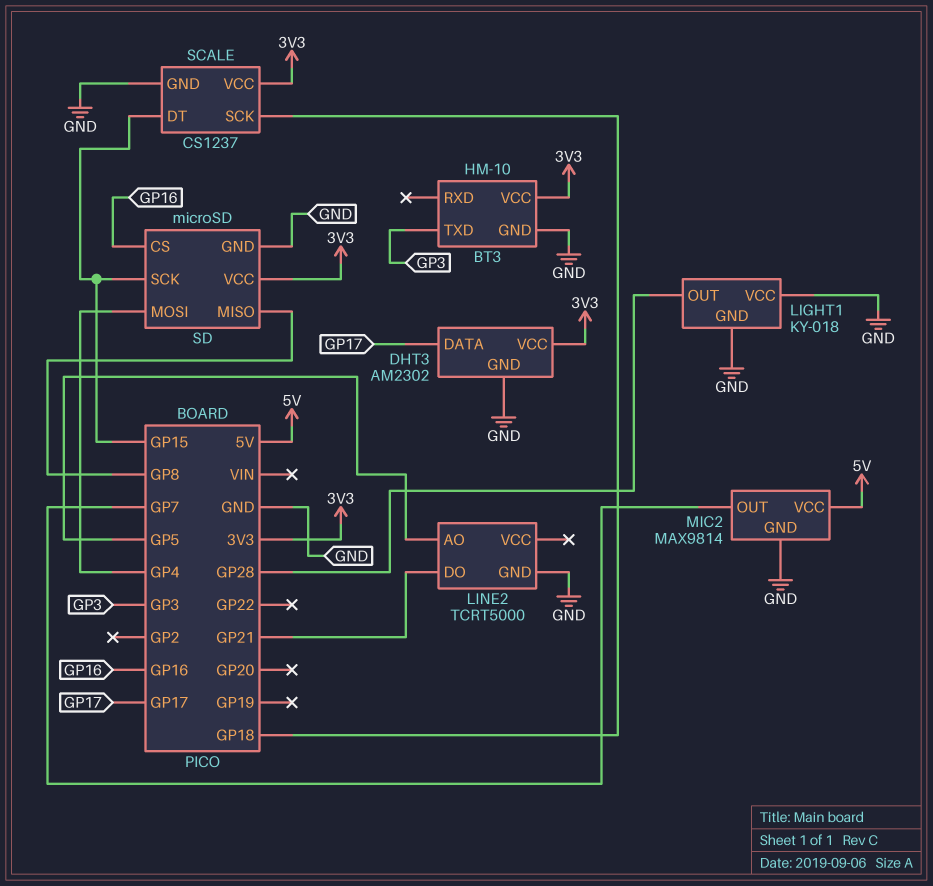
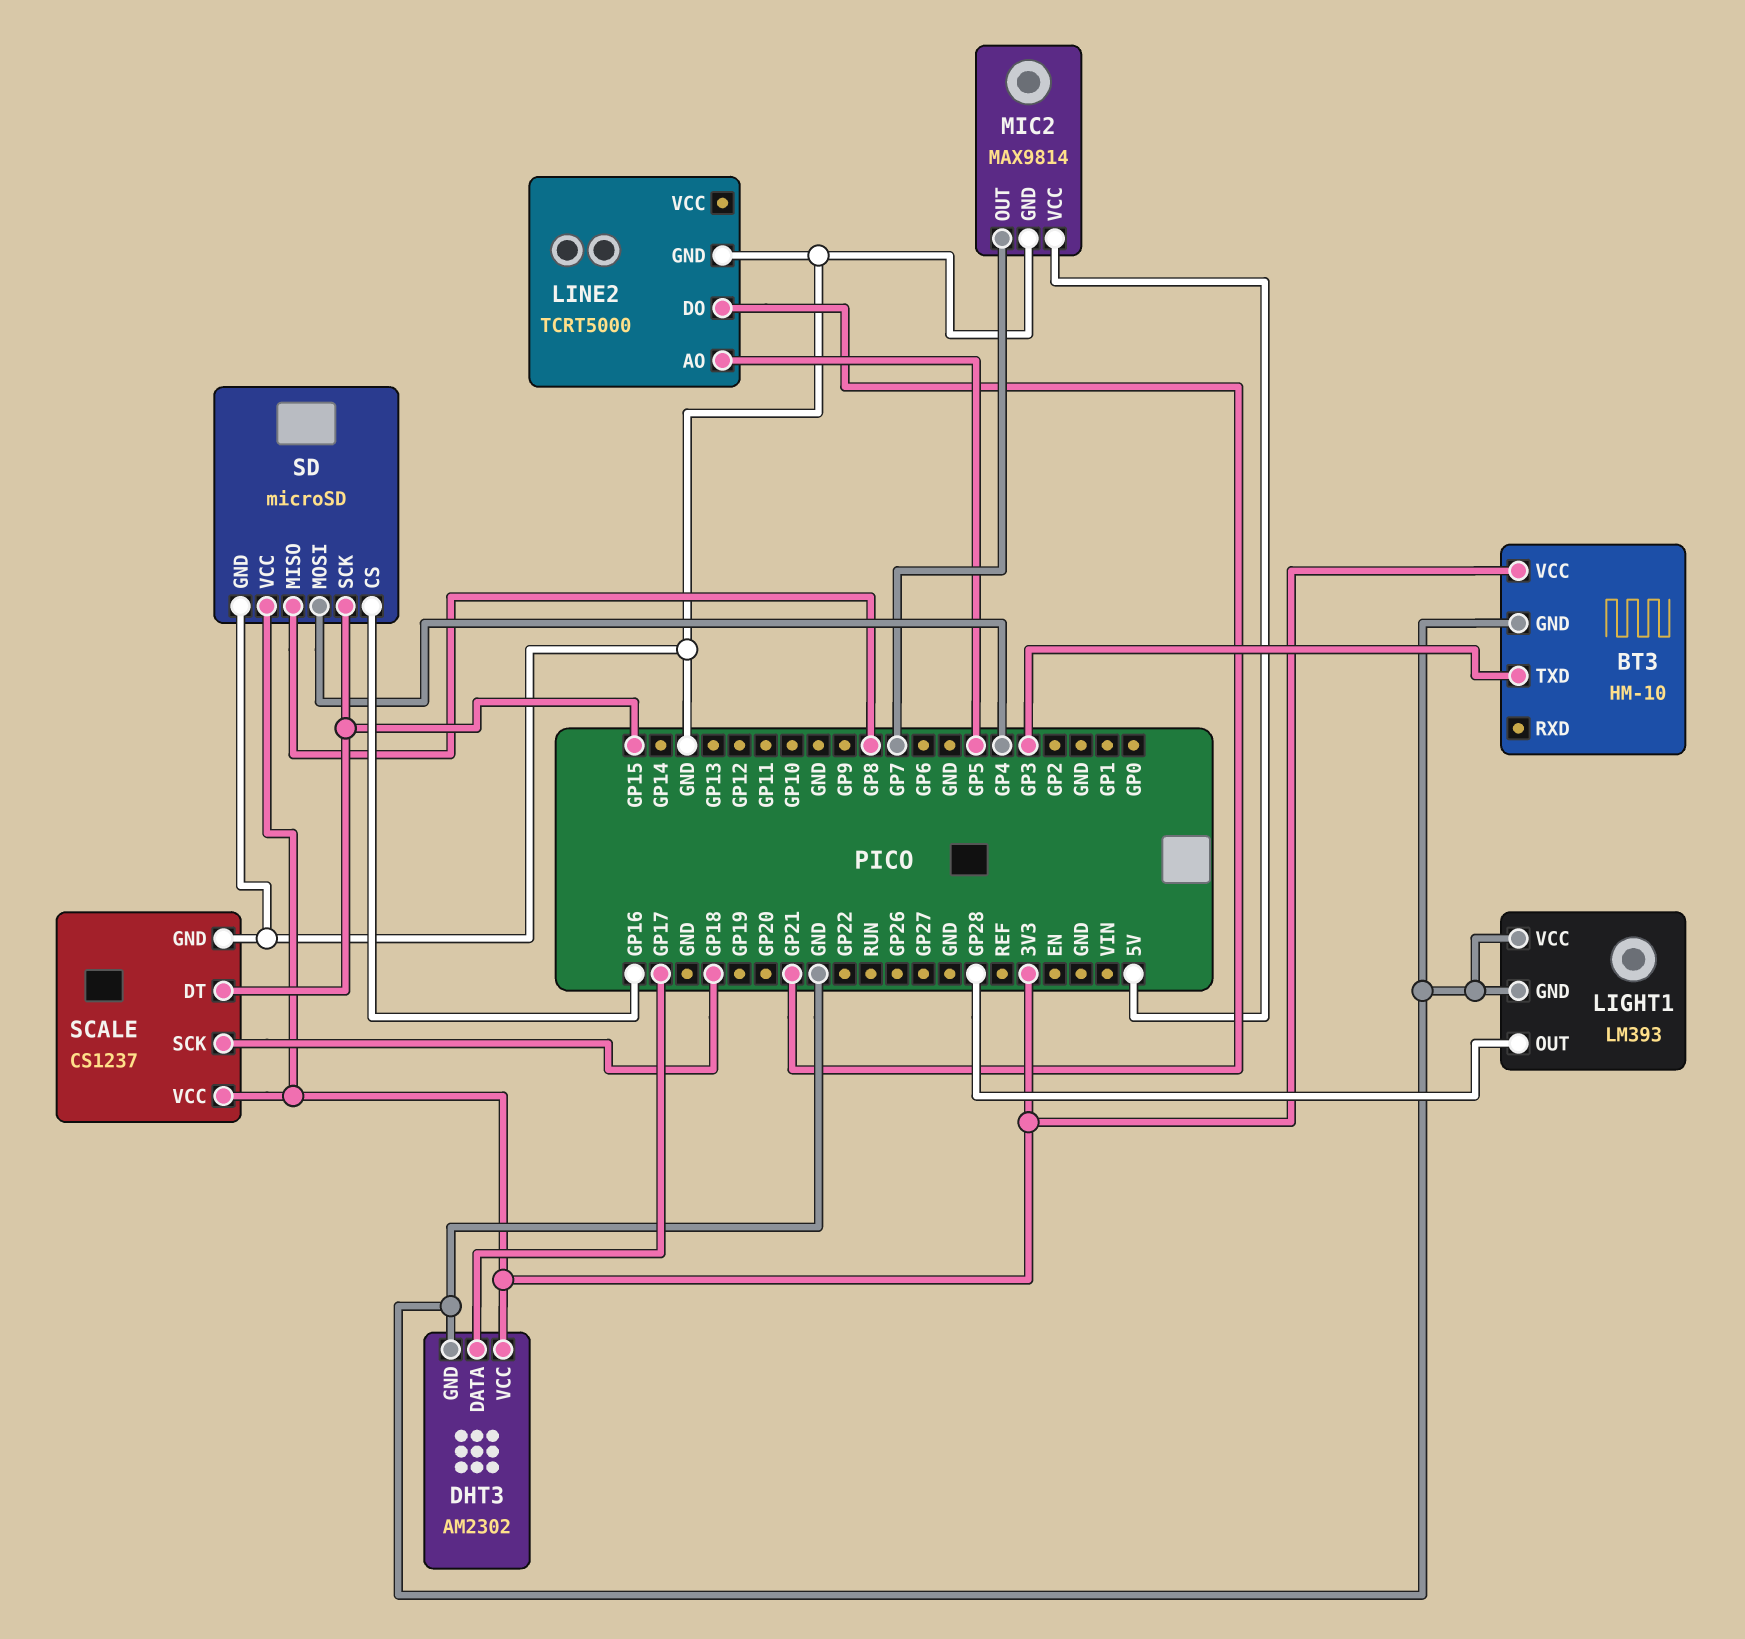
LIGHT1: KY-018 -> LM393

